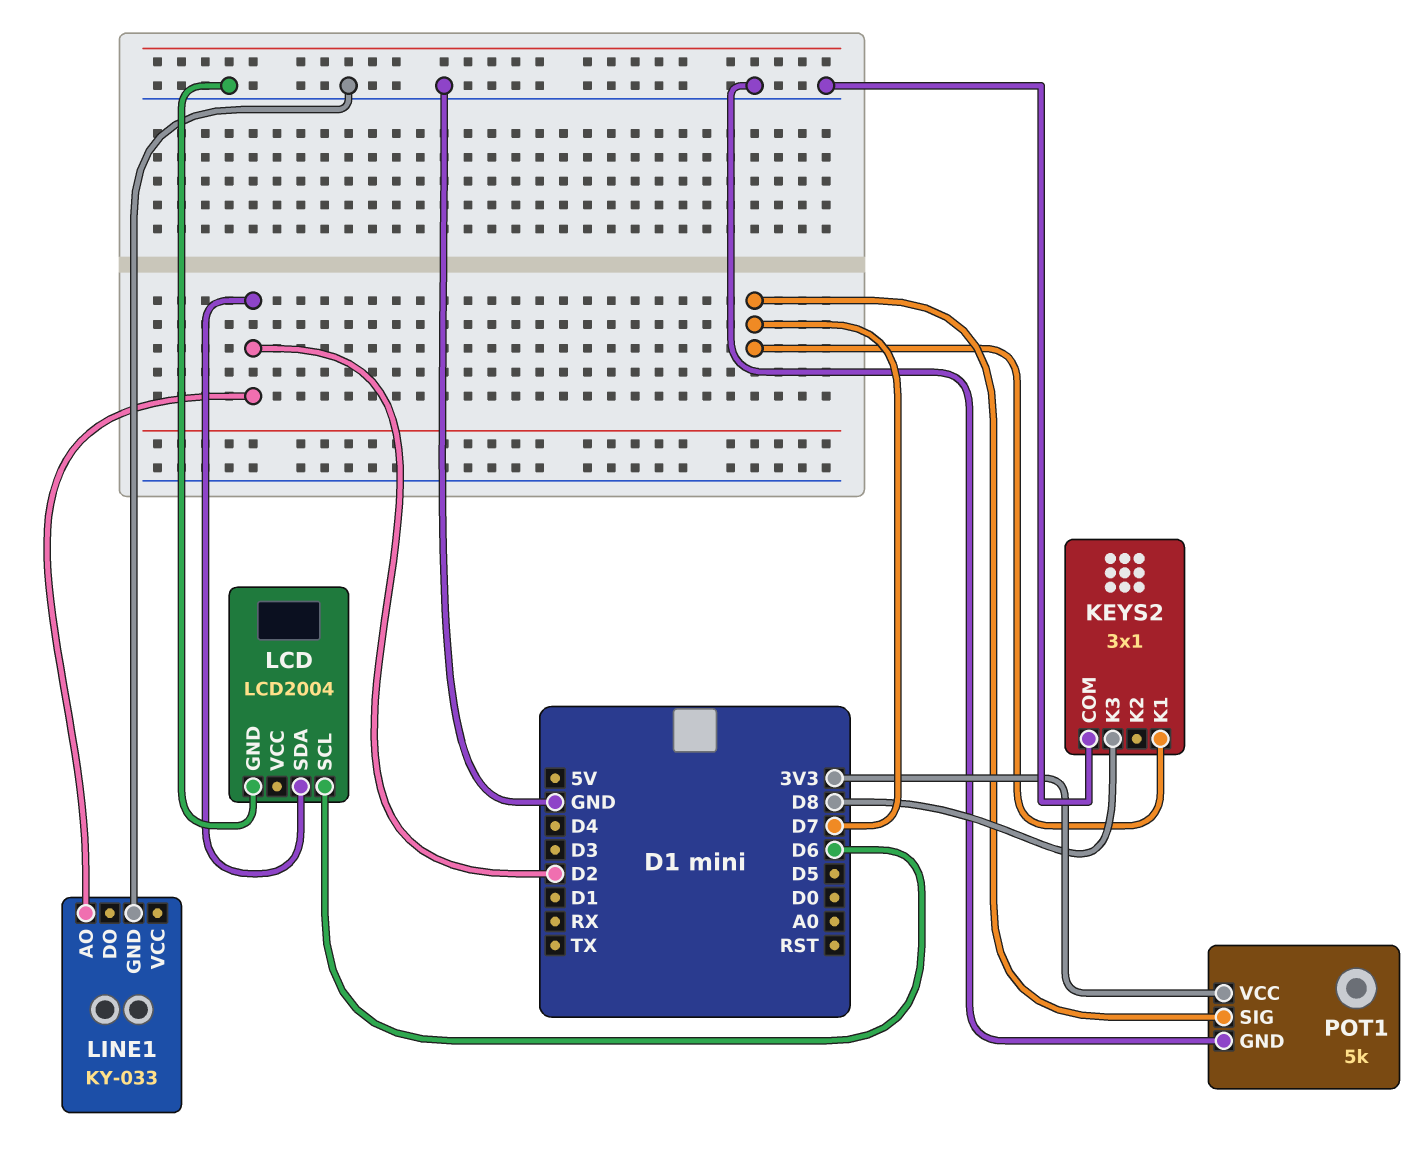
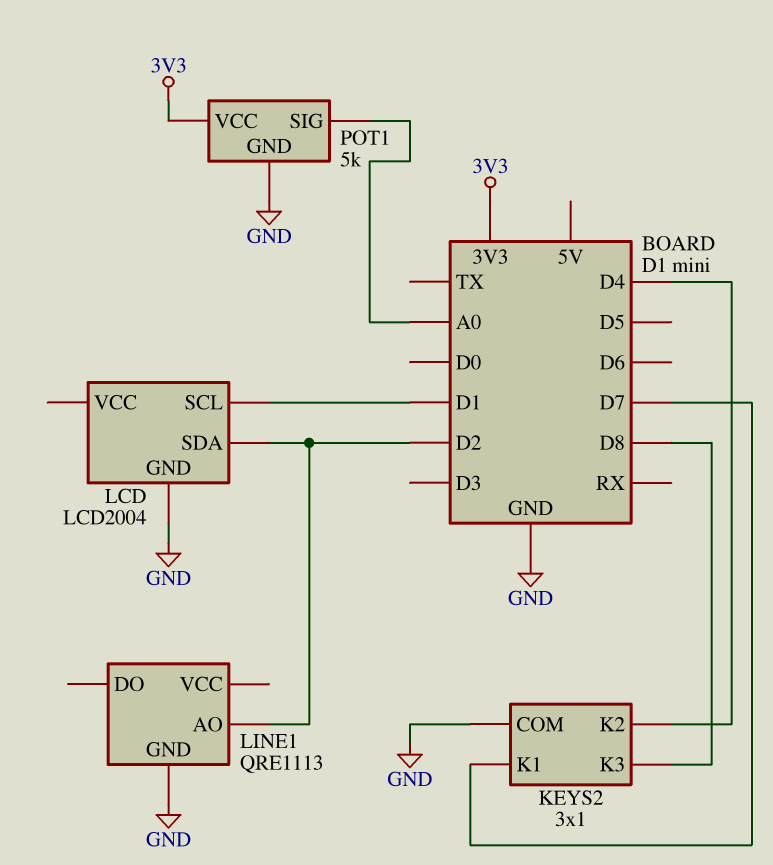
KEYS2 pin K2: none -> D4
LCD pin SCL: D6 -> D1
LINE1: KY-033 -> QRE1113
POT1 pin SIG: D7 -> A0

